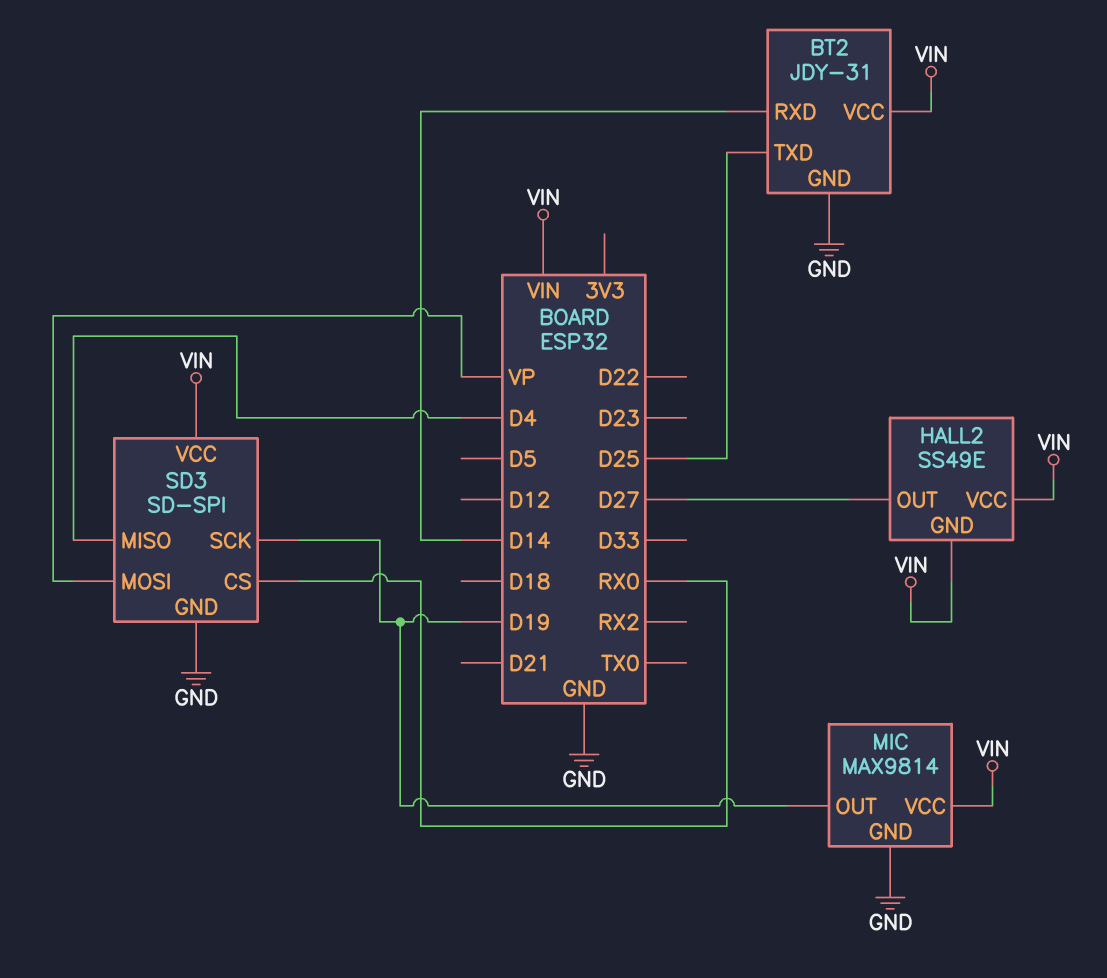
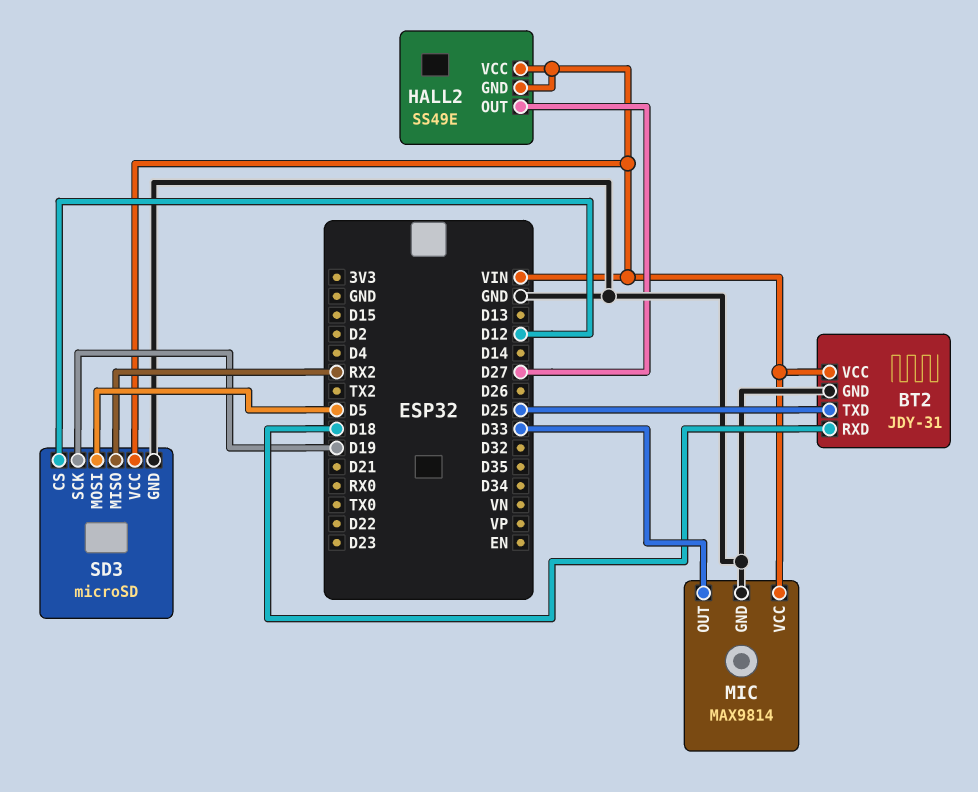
BT2 pin RXD: D14 -> D18
MIC pin OUT: D19 -> D33
SD3: SD-SPI -> microSD
SD3 pin CS: RX0 -> D12
SD3 pin MISO: D4 -> RX2
SD3 pin MOSI: VP -> D5

